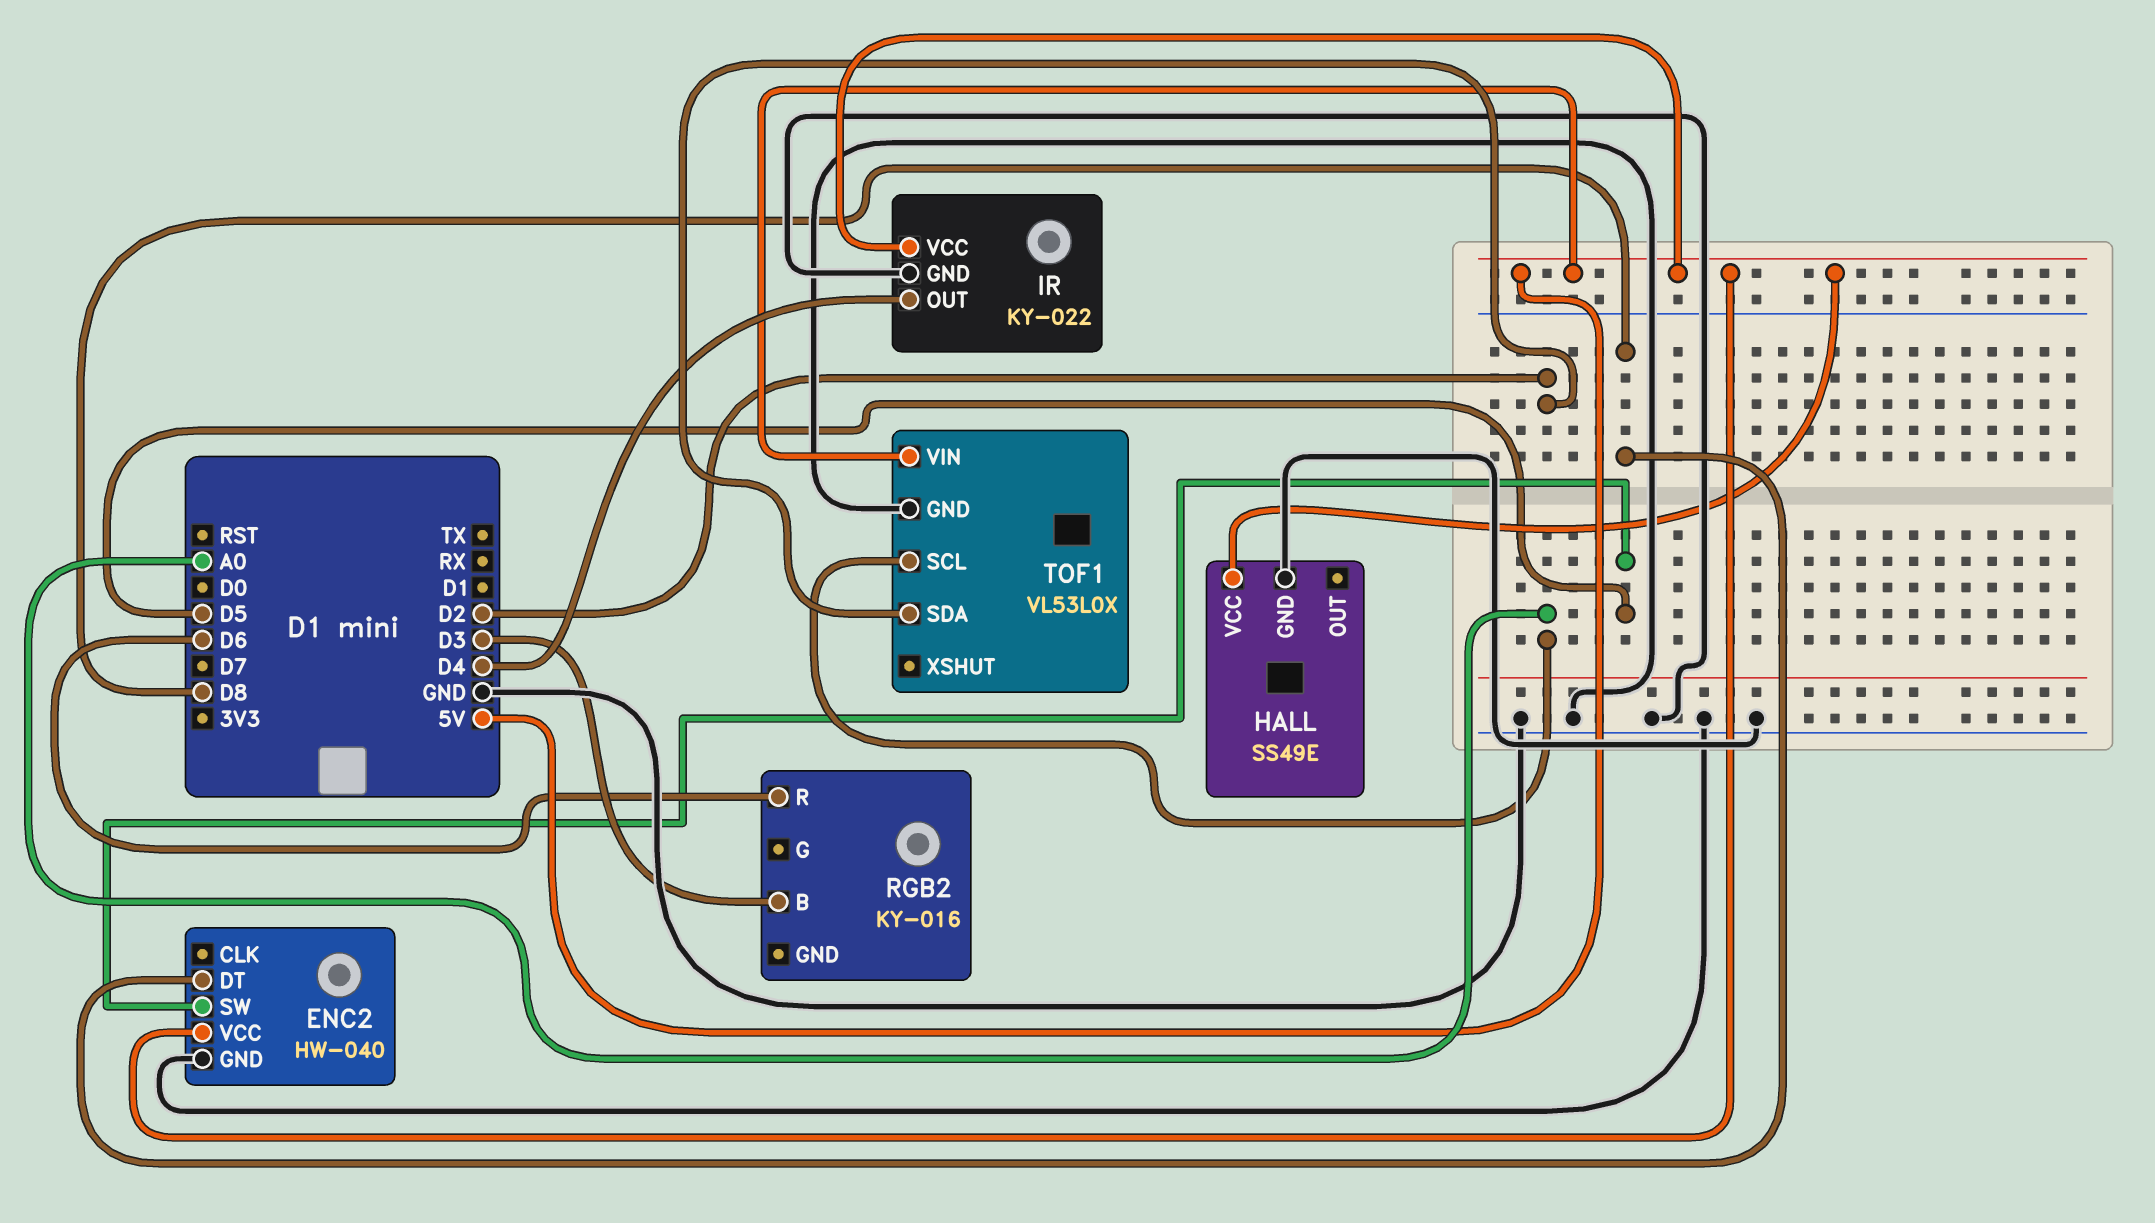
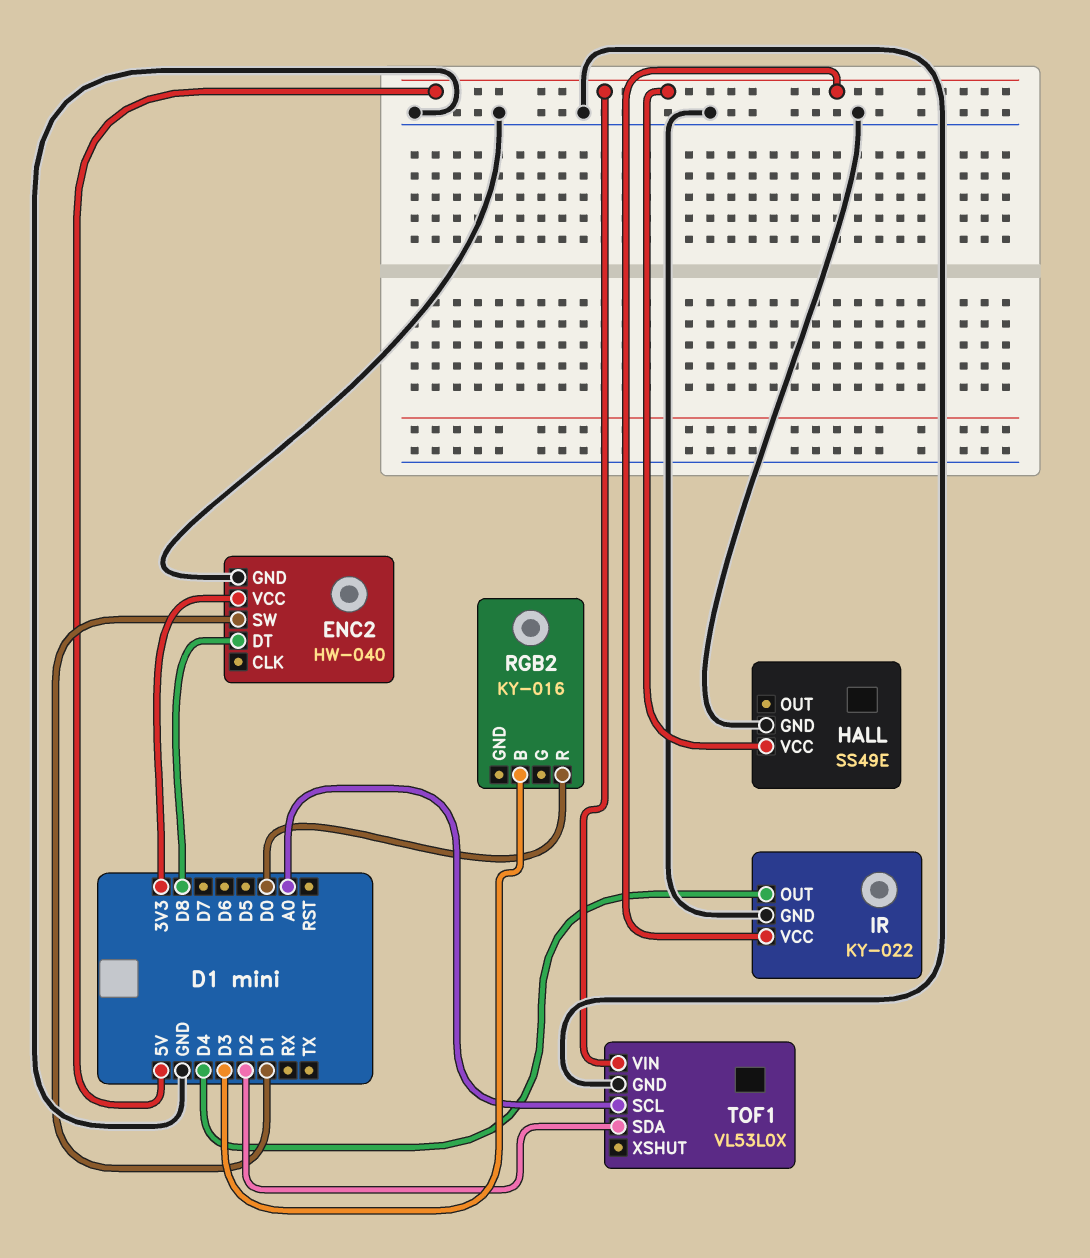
ENC2 pin SW: D5 -> D1
ENC2 pin VCC: 5V -> 3V3
RGB2 pin R: D6 -> D0

